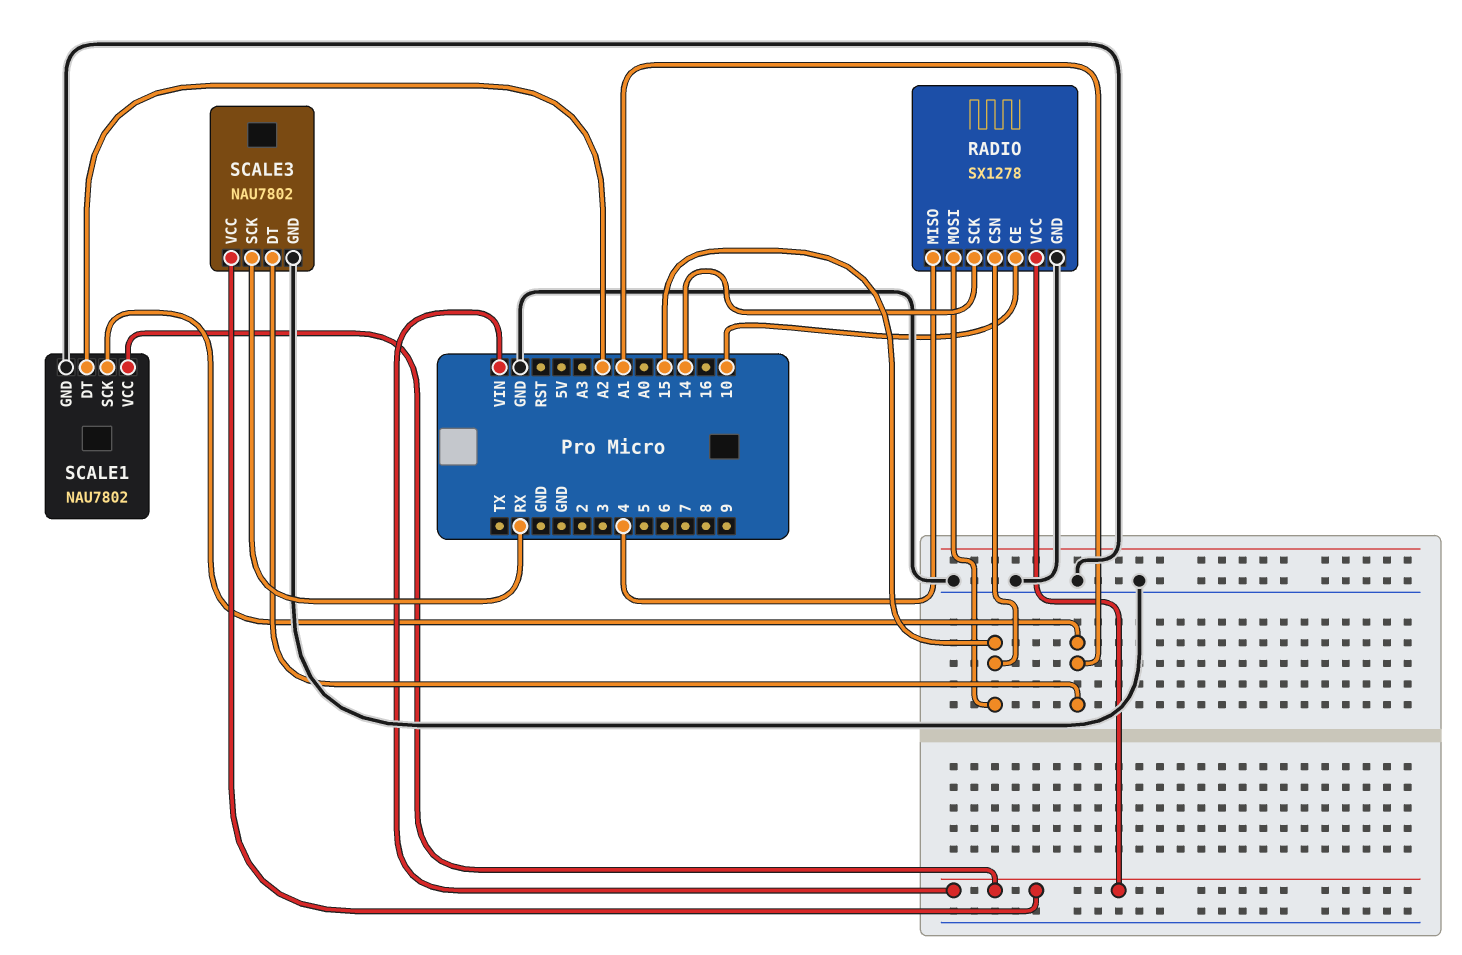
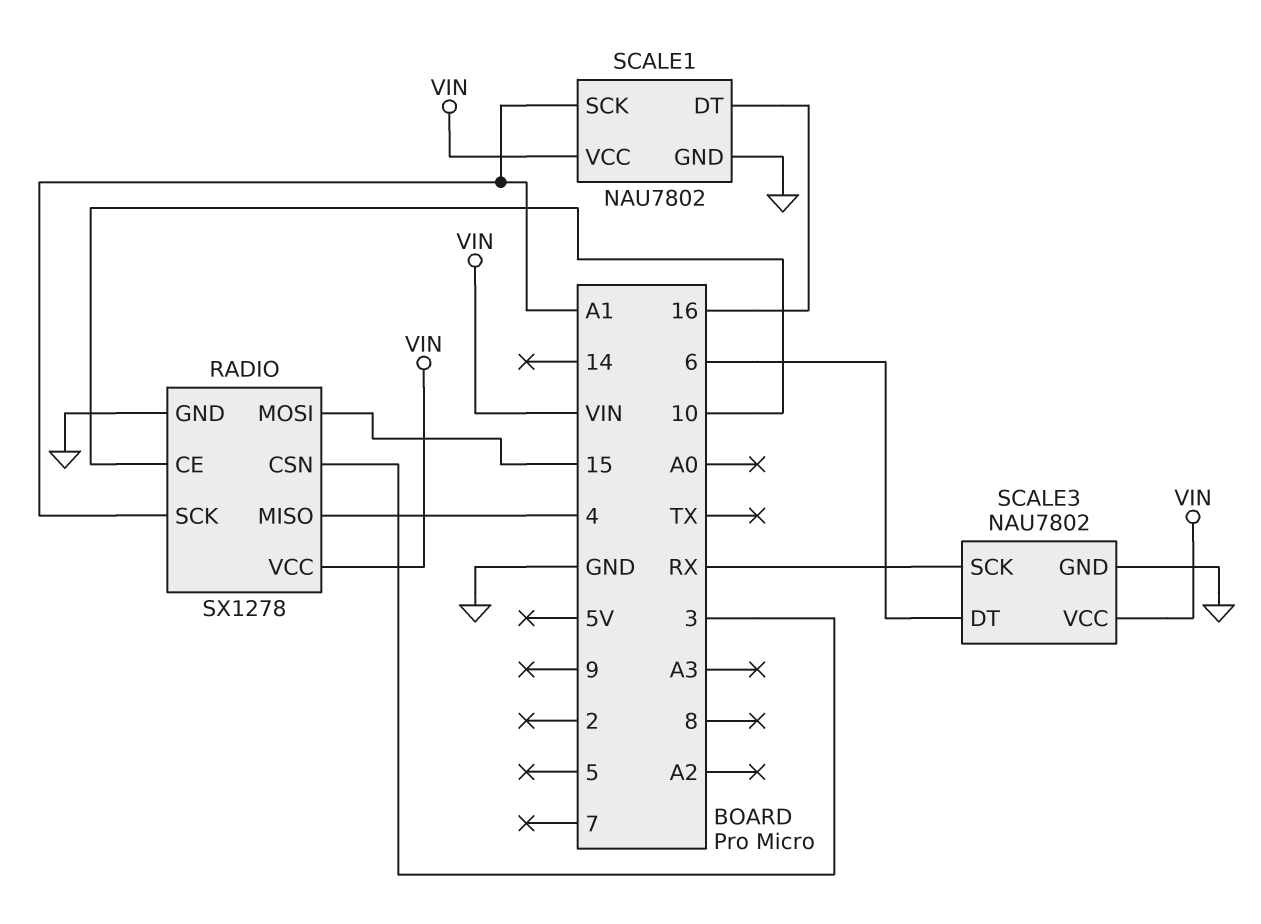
RADIO pin CSN: 15 -> 3
RADIO pin SCK: 14 -> A1
SCALE1 pin DT: A2 -> 16
SCALE3 pin DT: A1 -> 6

